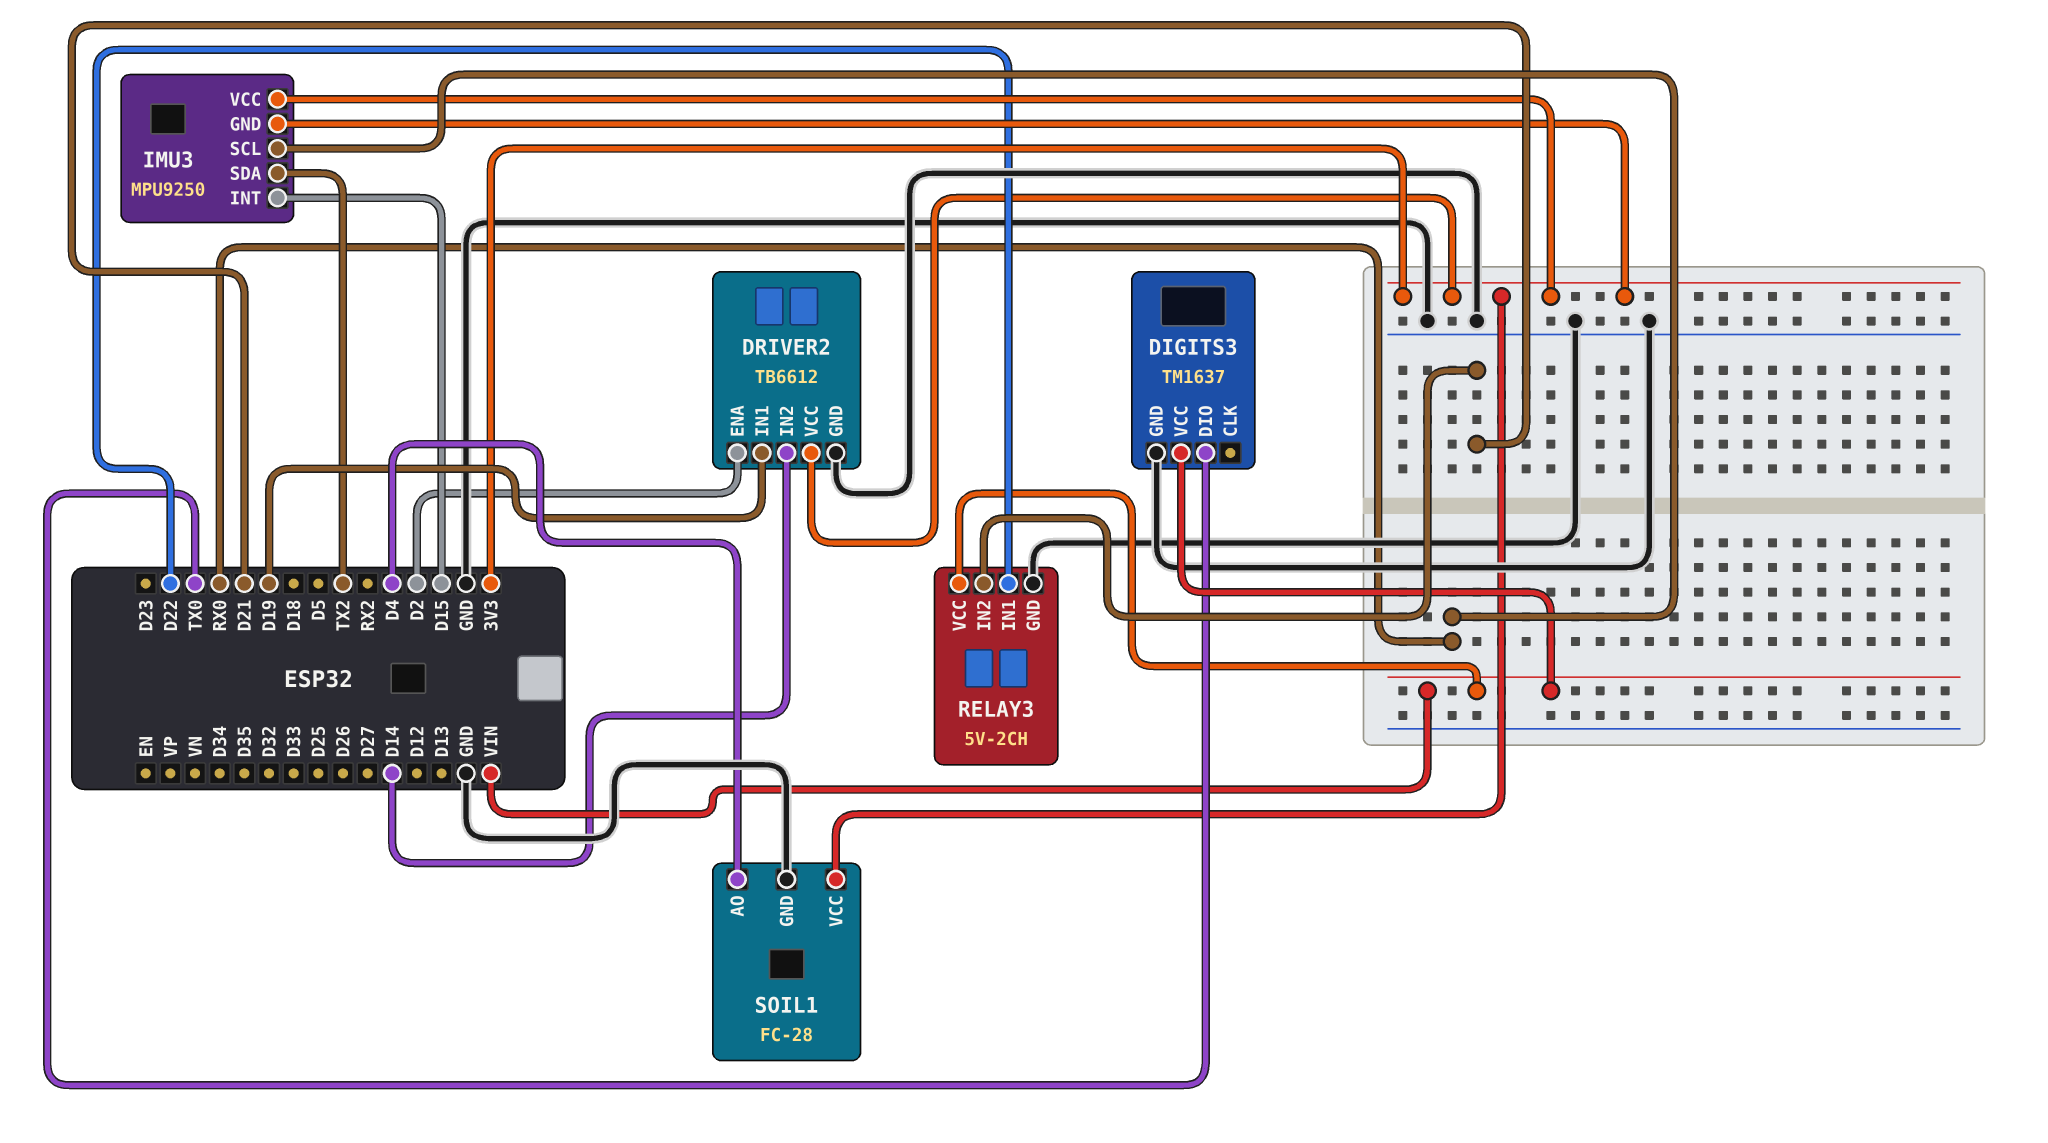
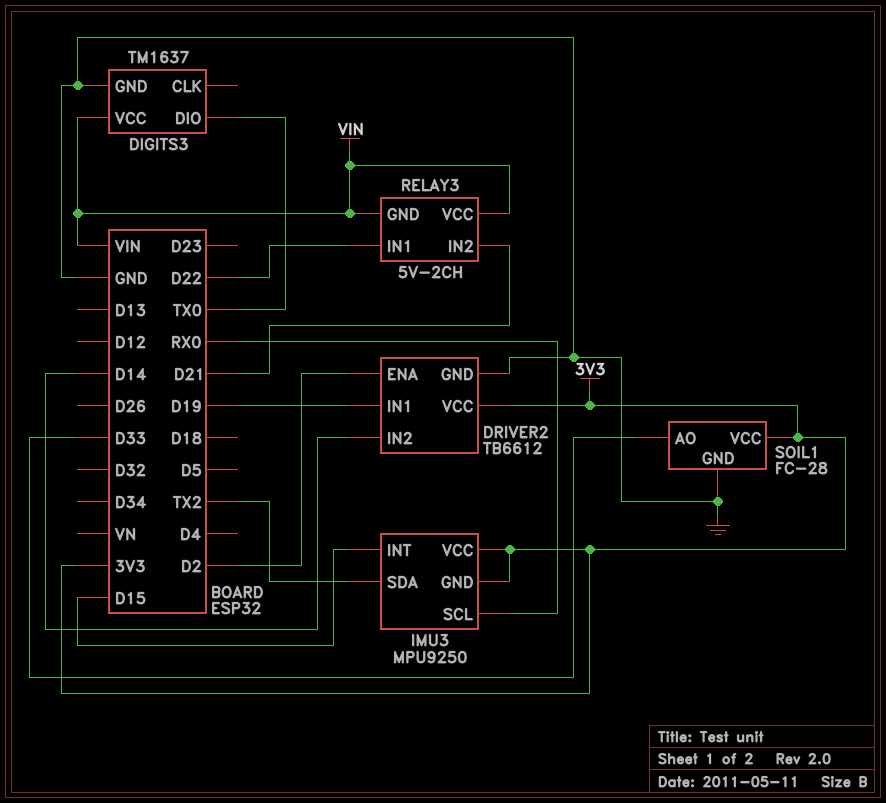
RELAY3 pin GND: GND -> VIN
SOIL1 pin AO: D4 -> D33

